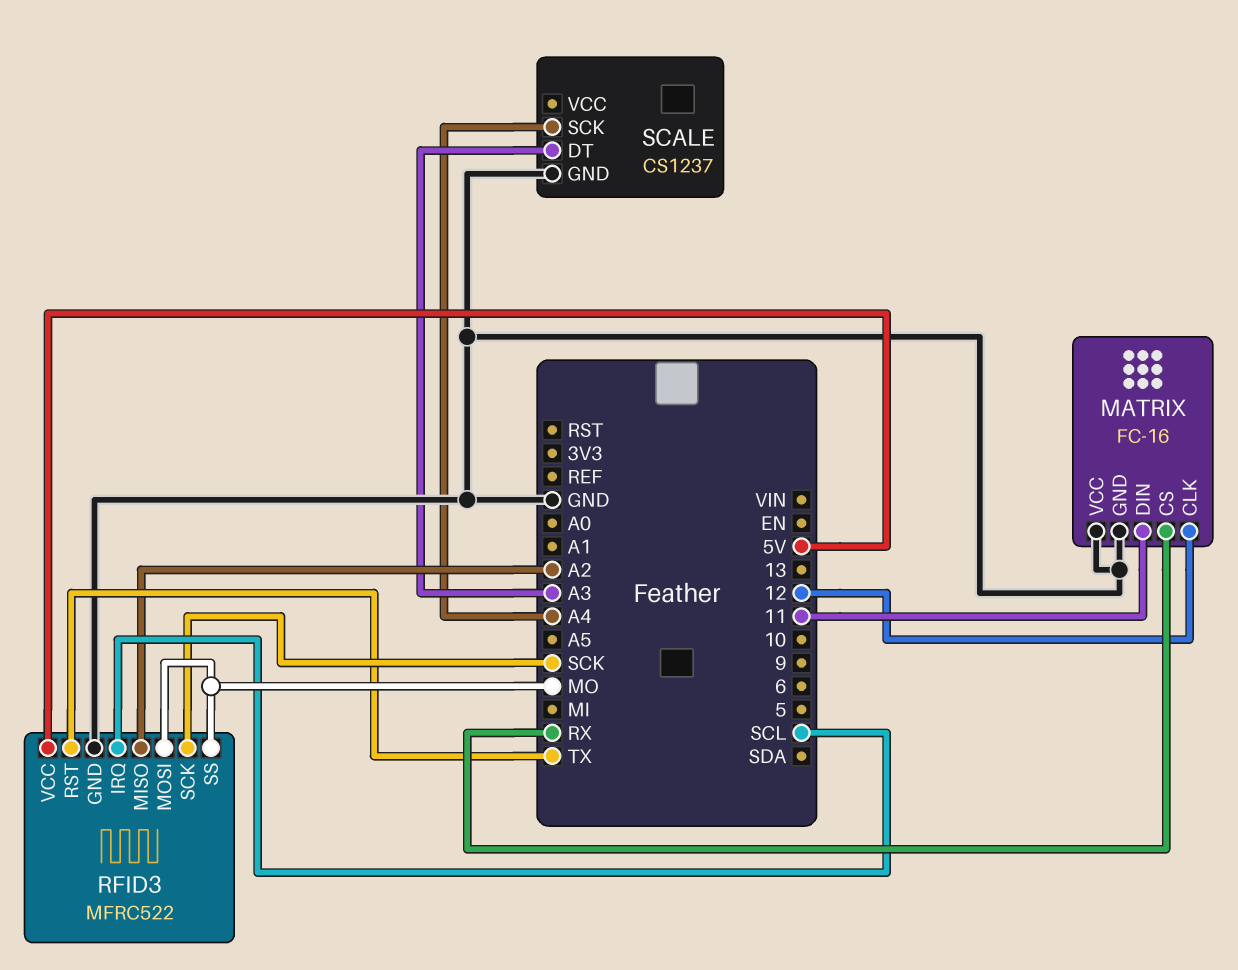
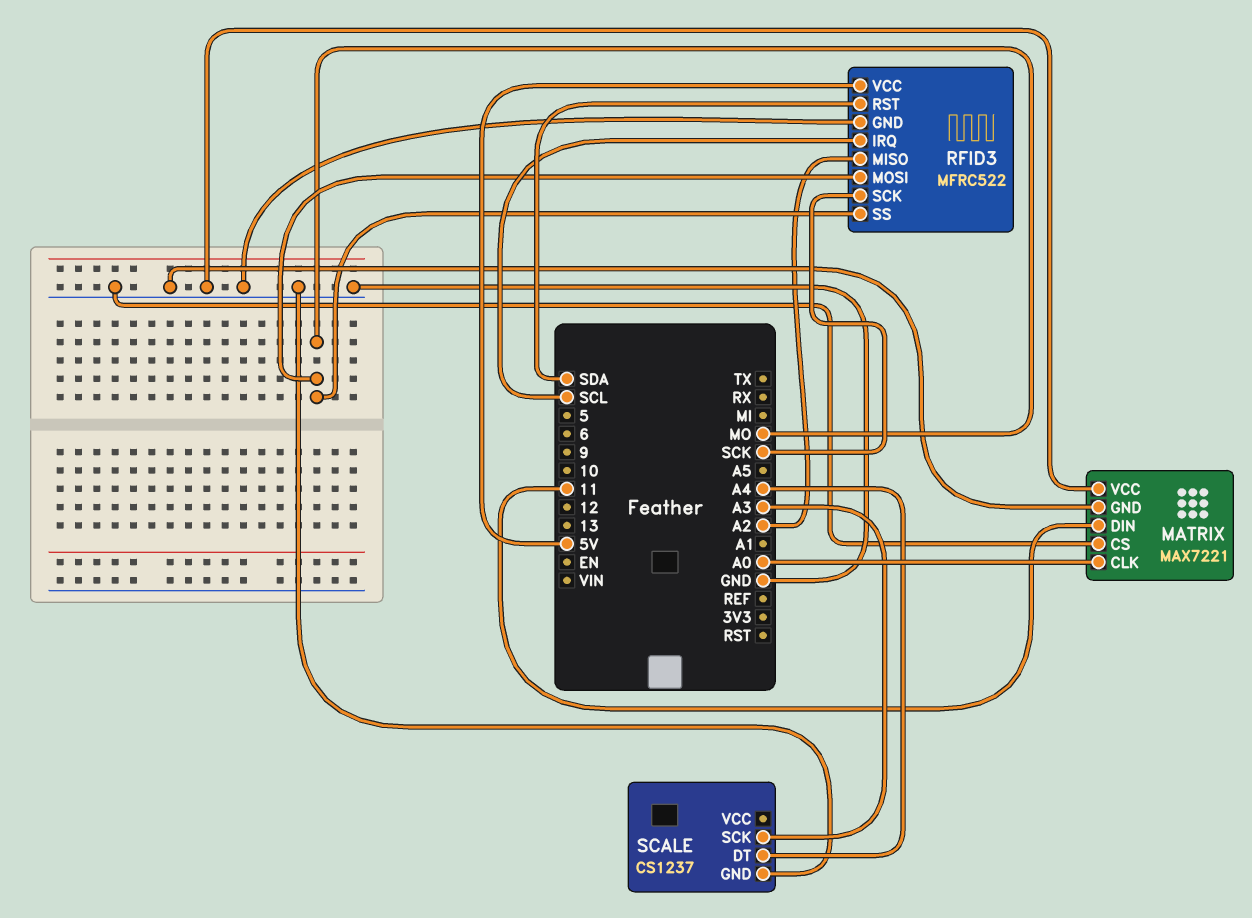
MATRIX: FC-16 -> MAX7221
MATRIX pin CLK: 12 -> A0
MATRIX pin CS: RX -> GND
RFID3 pin RST: TX -> SDA
SCALE pin DT: A3 -> A4
SCALE pin SCK: A4 -> A3

